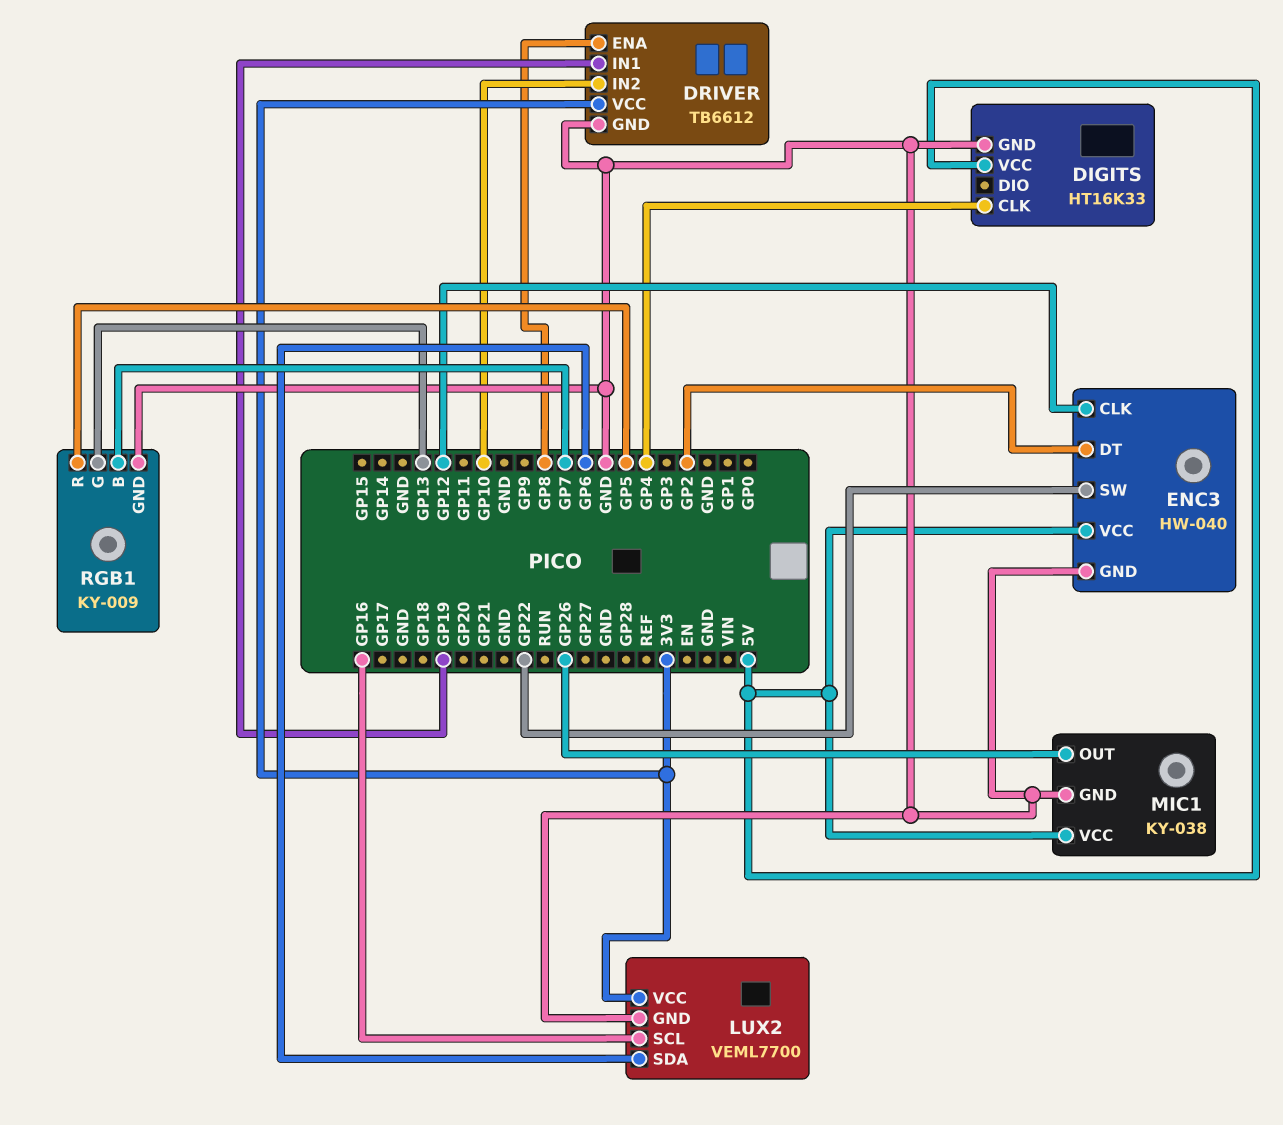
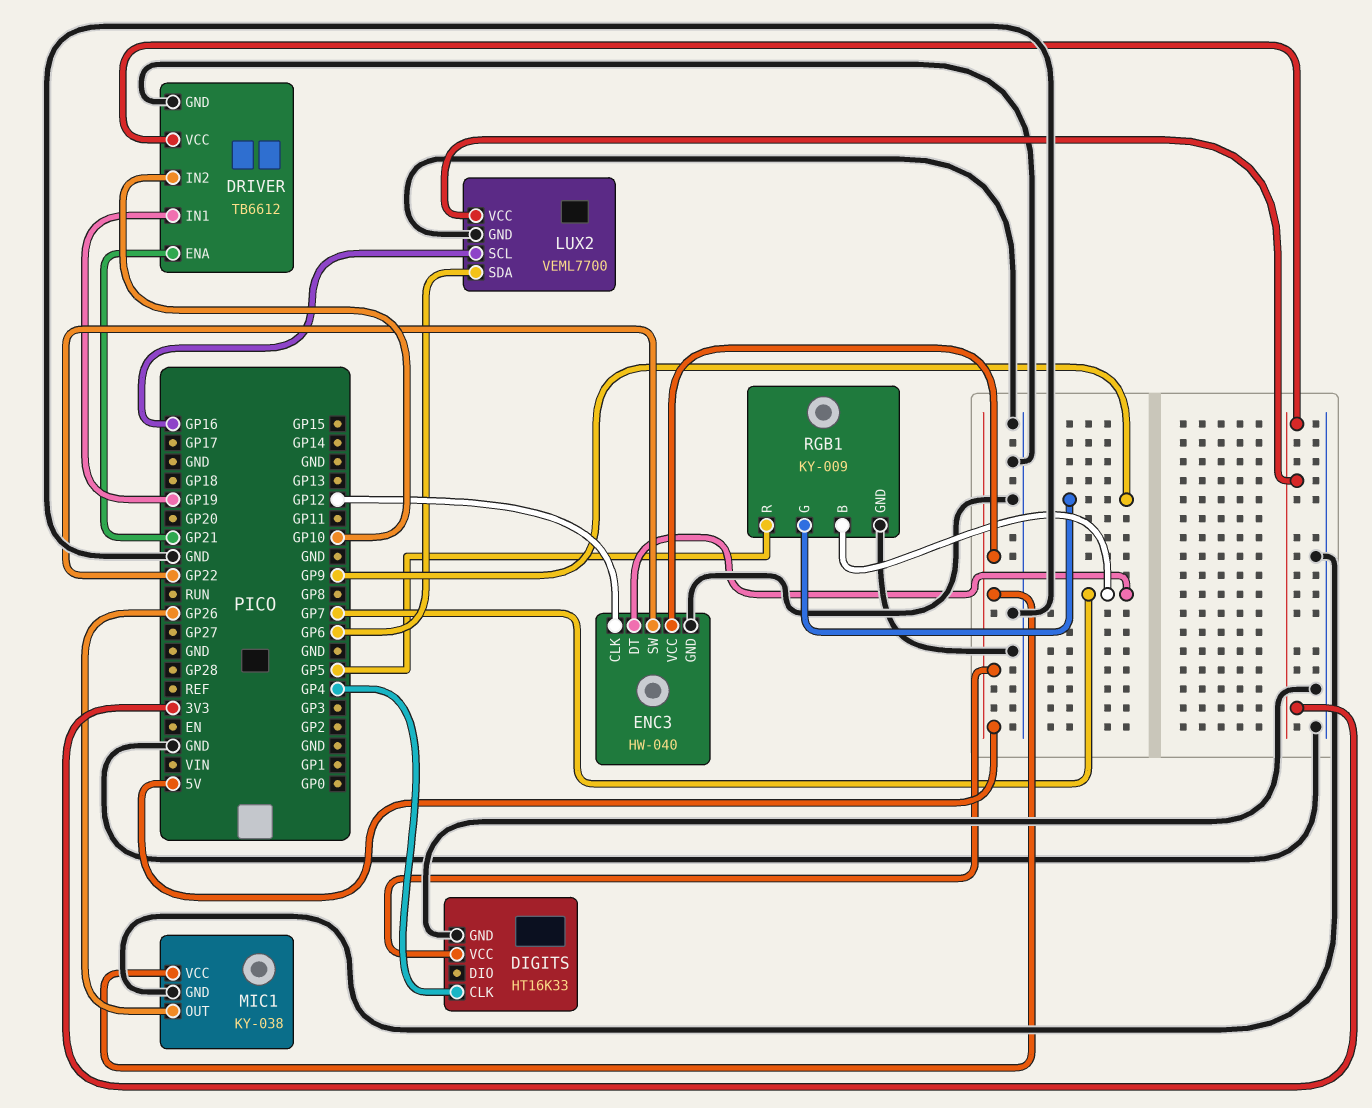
DRIVER pin ENA: GP8 -> GP21
ENC3 pin DT: GP2 -> GP7
RGB1 pin G: GP13 -> GP9

